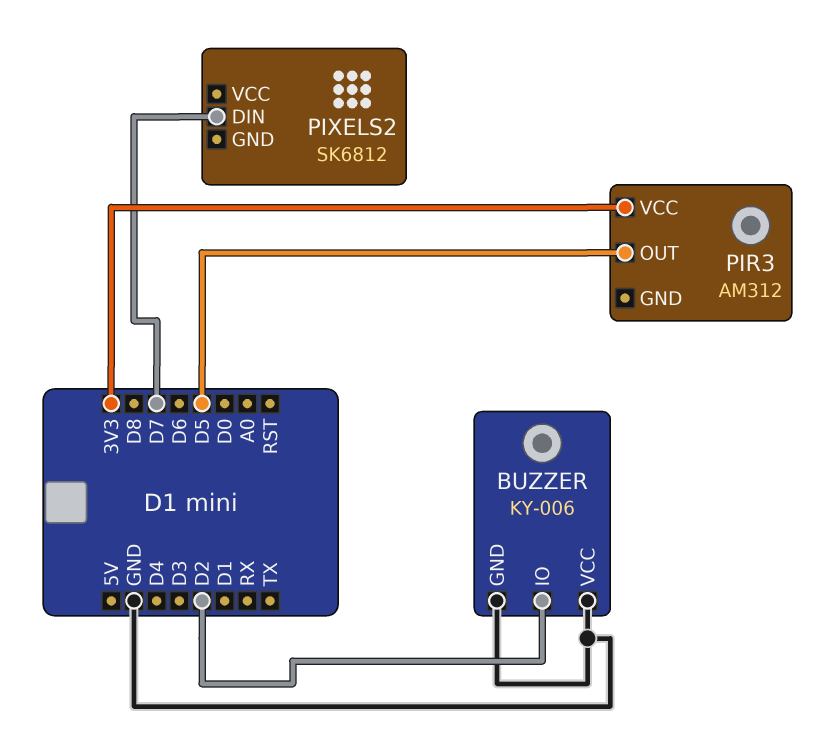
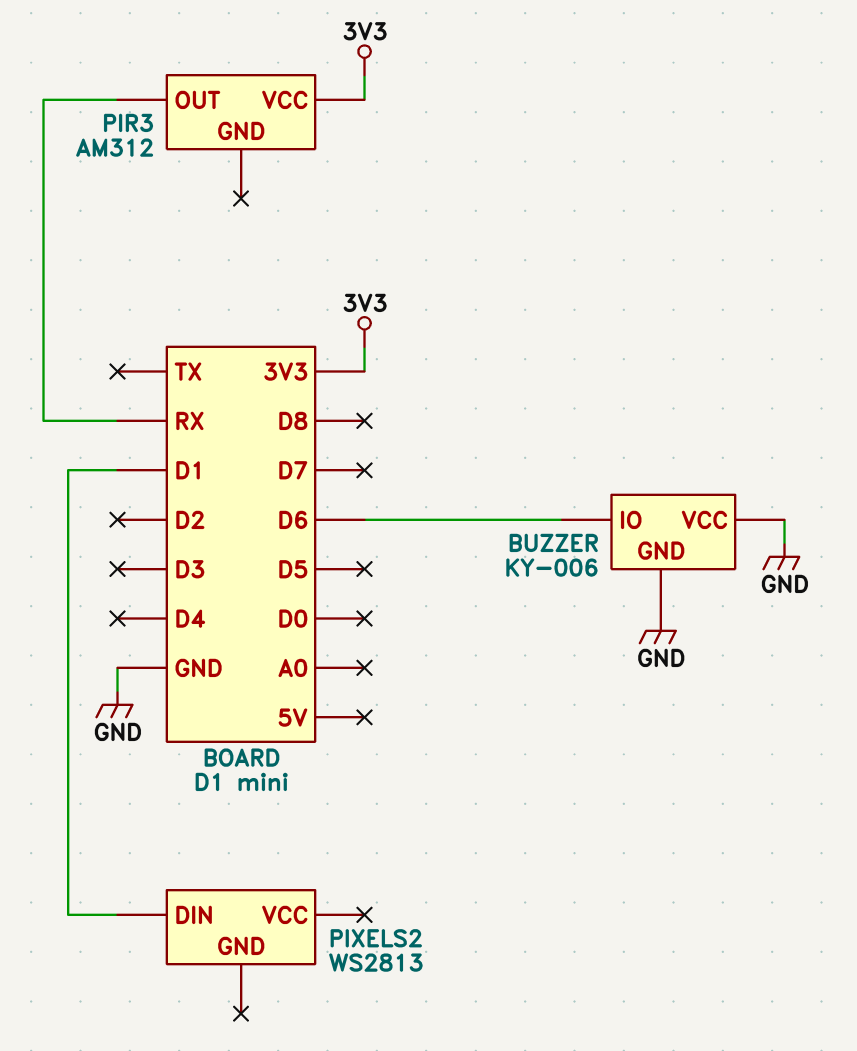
BUZZER pin IO: D2 -> D6
PIR3 pin OUT: D5 -> RX
PIXELS2: SK6812 -> WS2813
PIXELS2 pin DIN: D7 -> D1

